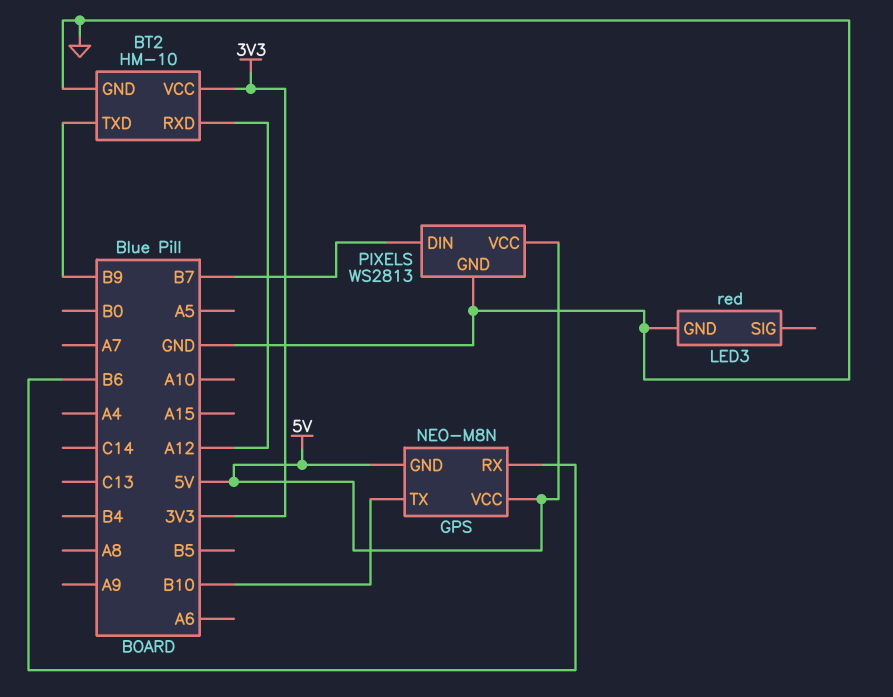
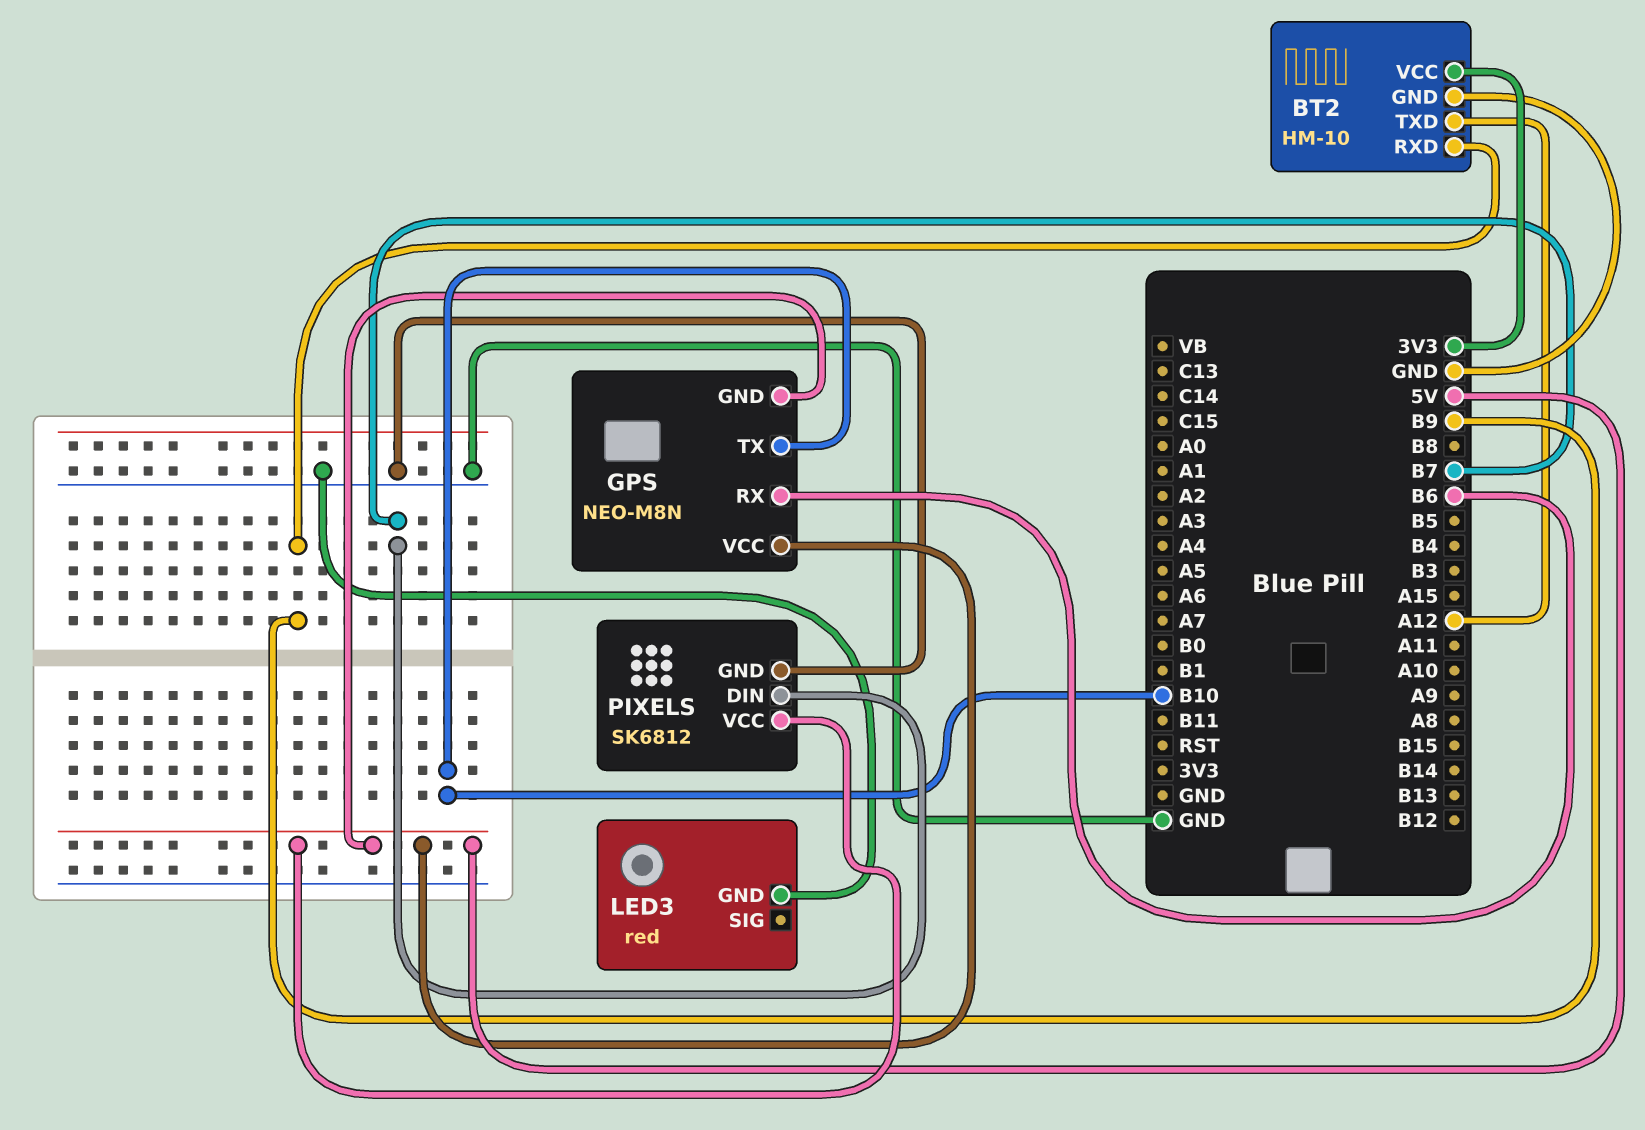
BT2 pin RXD: A12 -> B9
BT2 pin TXD: B9 -> A12
PIXELS: WS2813 -> SK6812

